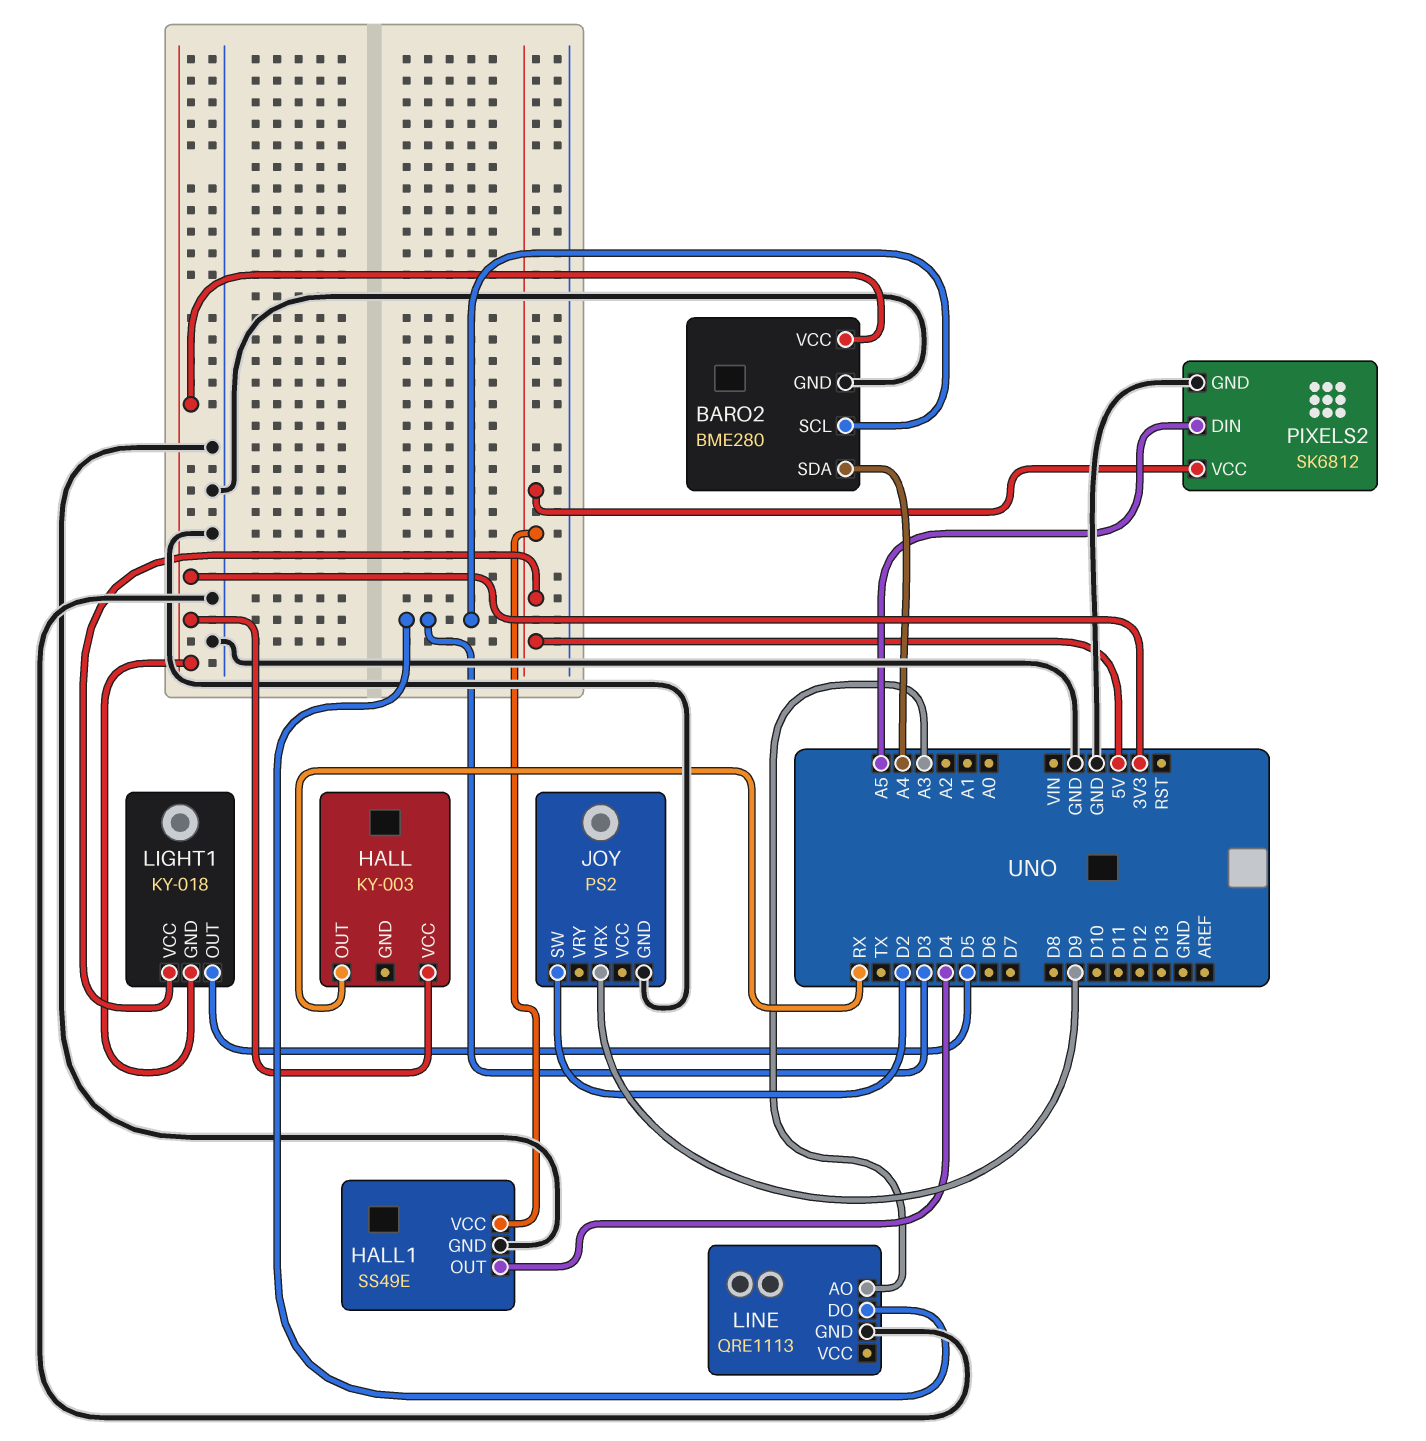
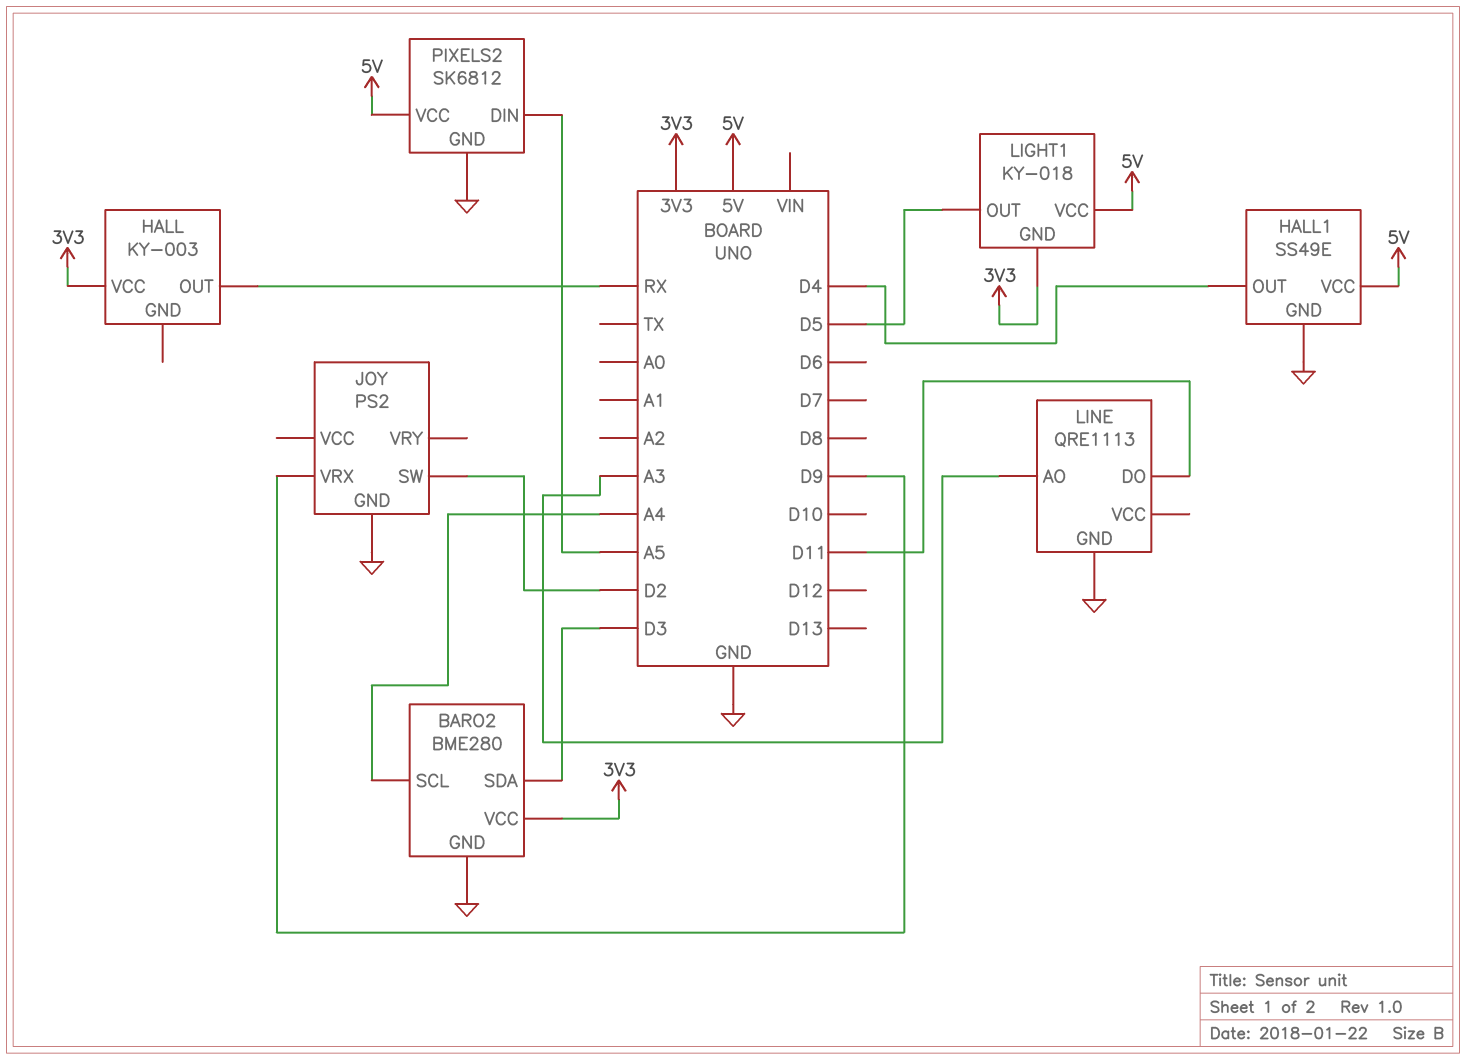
BARO2 pin SCL: D3 -> A4
BARO2 pin SDA: A4 -> D3
LINE pin DO: D3 -> D11

